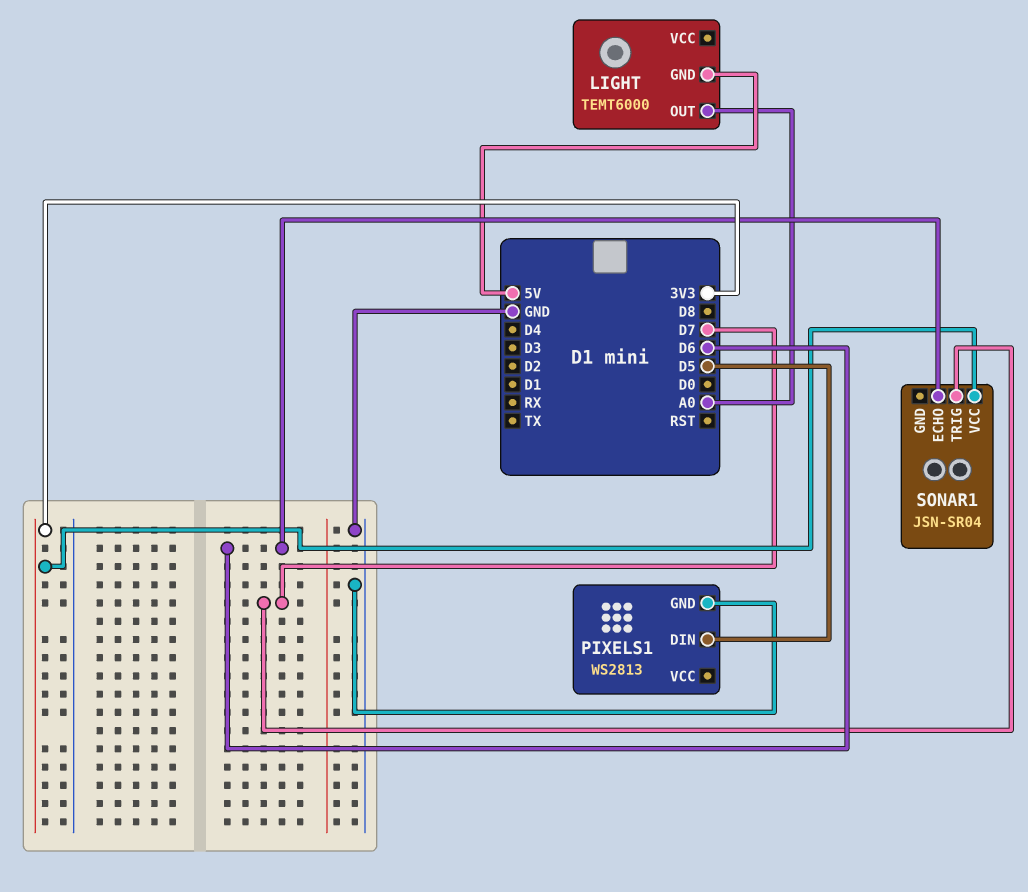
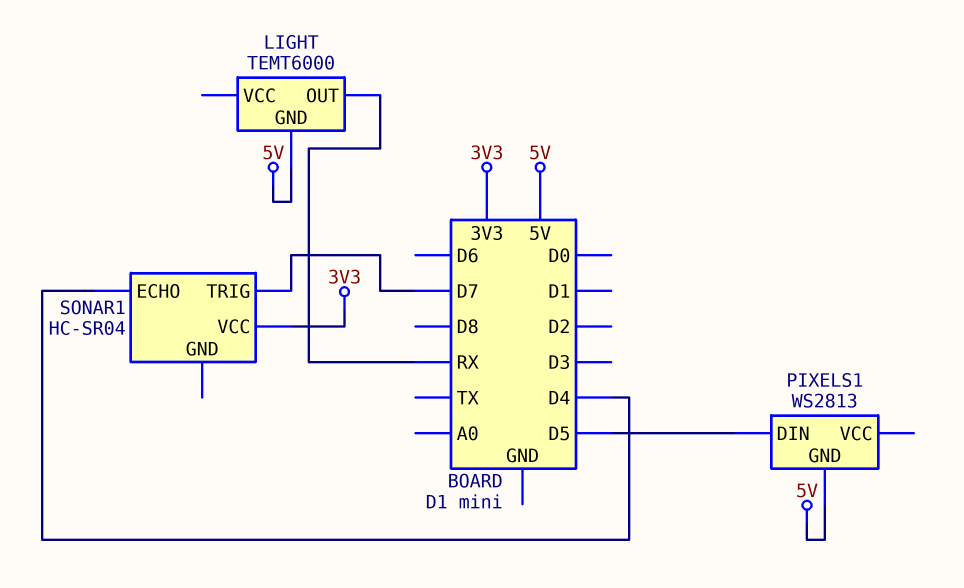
LIGHT pin OUT: A0 -> RX
PIXELS1 pin GND: GND -> 5V
SONAR1: JSN-SR04 -> HC-SR04
SONAR1 pin ECHO: D6 -> D4

